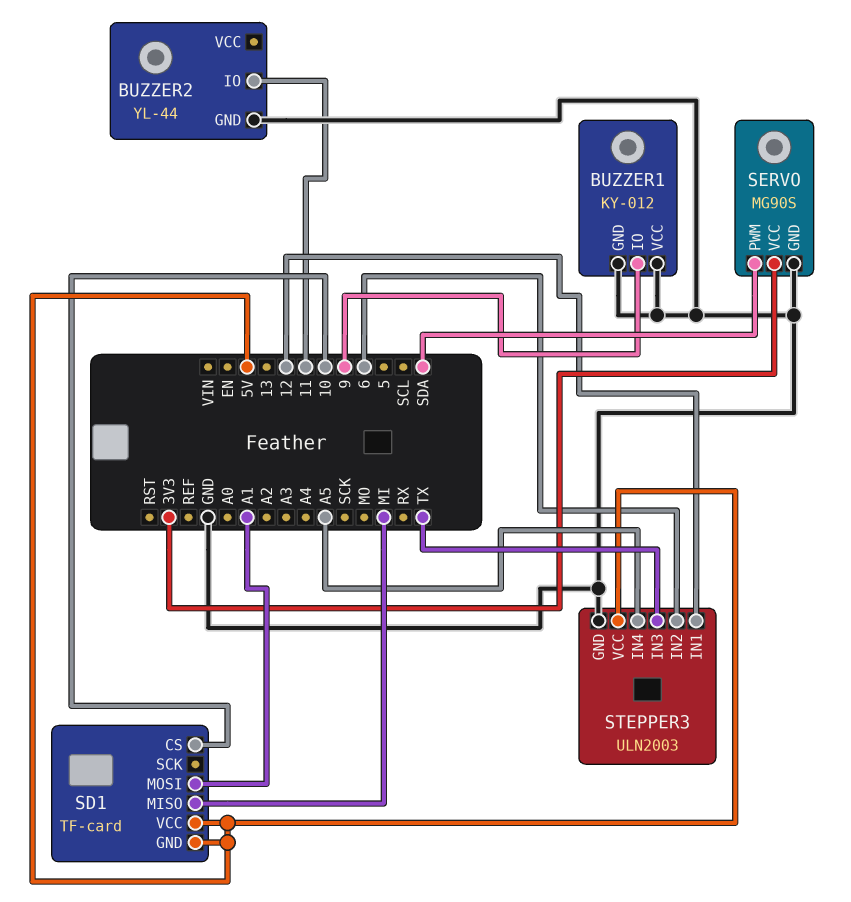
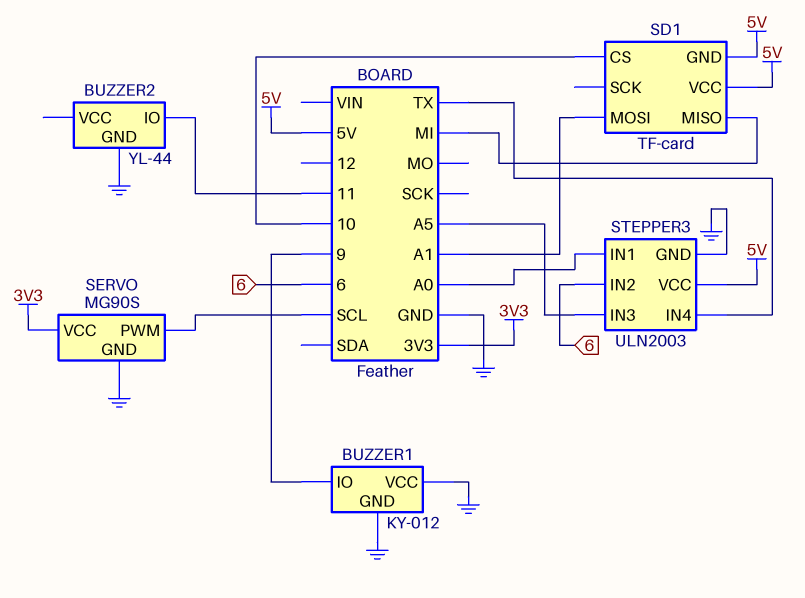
SERVO pin PWM: SDA -> SCL
STEPPER3 pin IN1: 12 -> A0
STEPPER3 pin IN3: TX -> A5
STEPPER3 pin IN4: A5 -> TX

